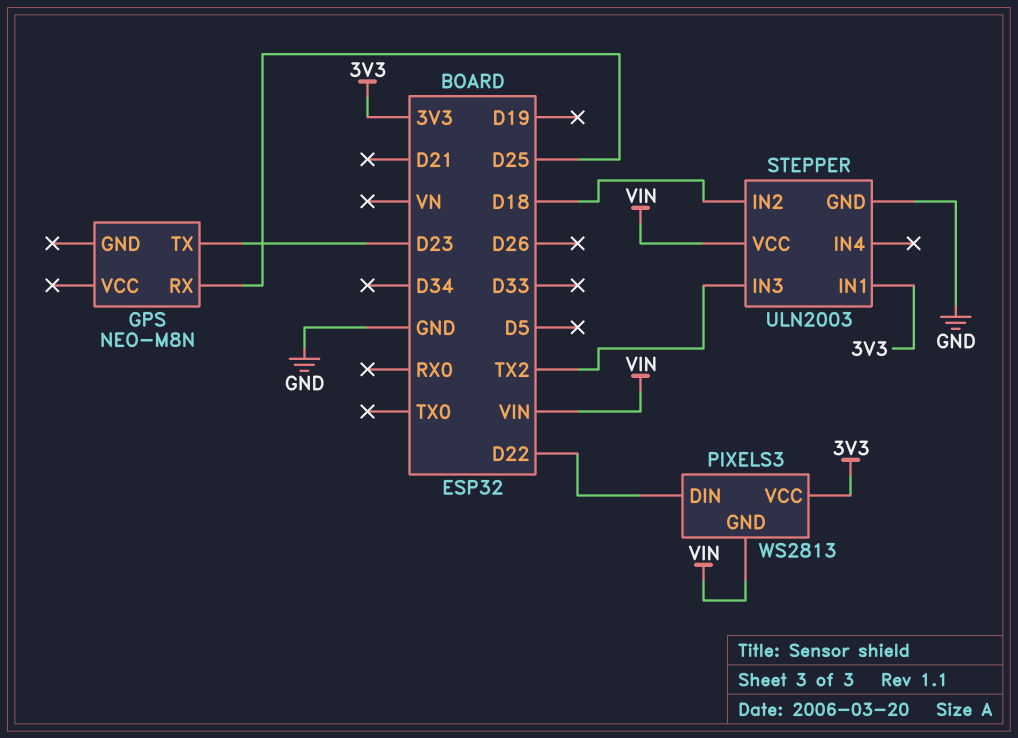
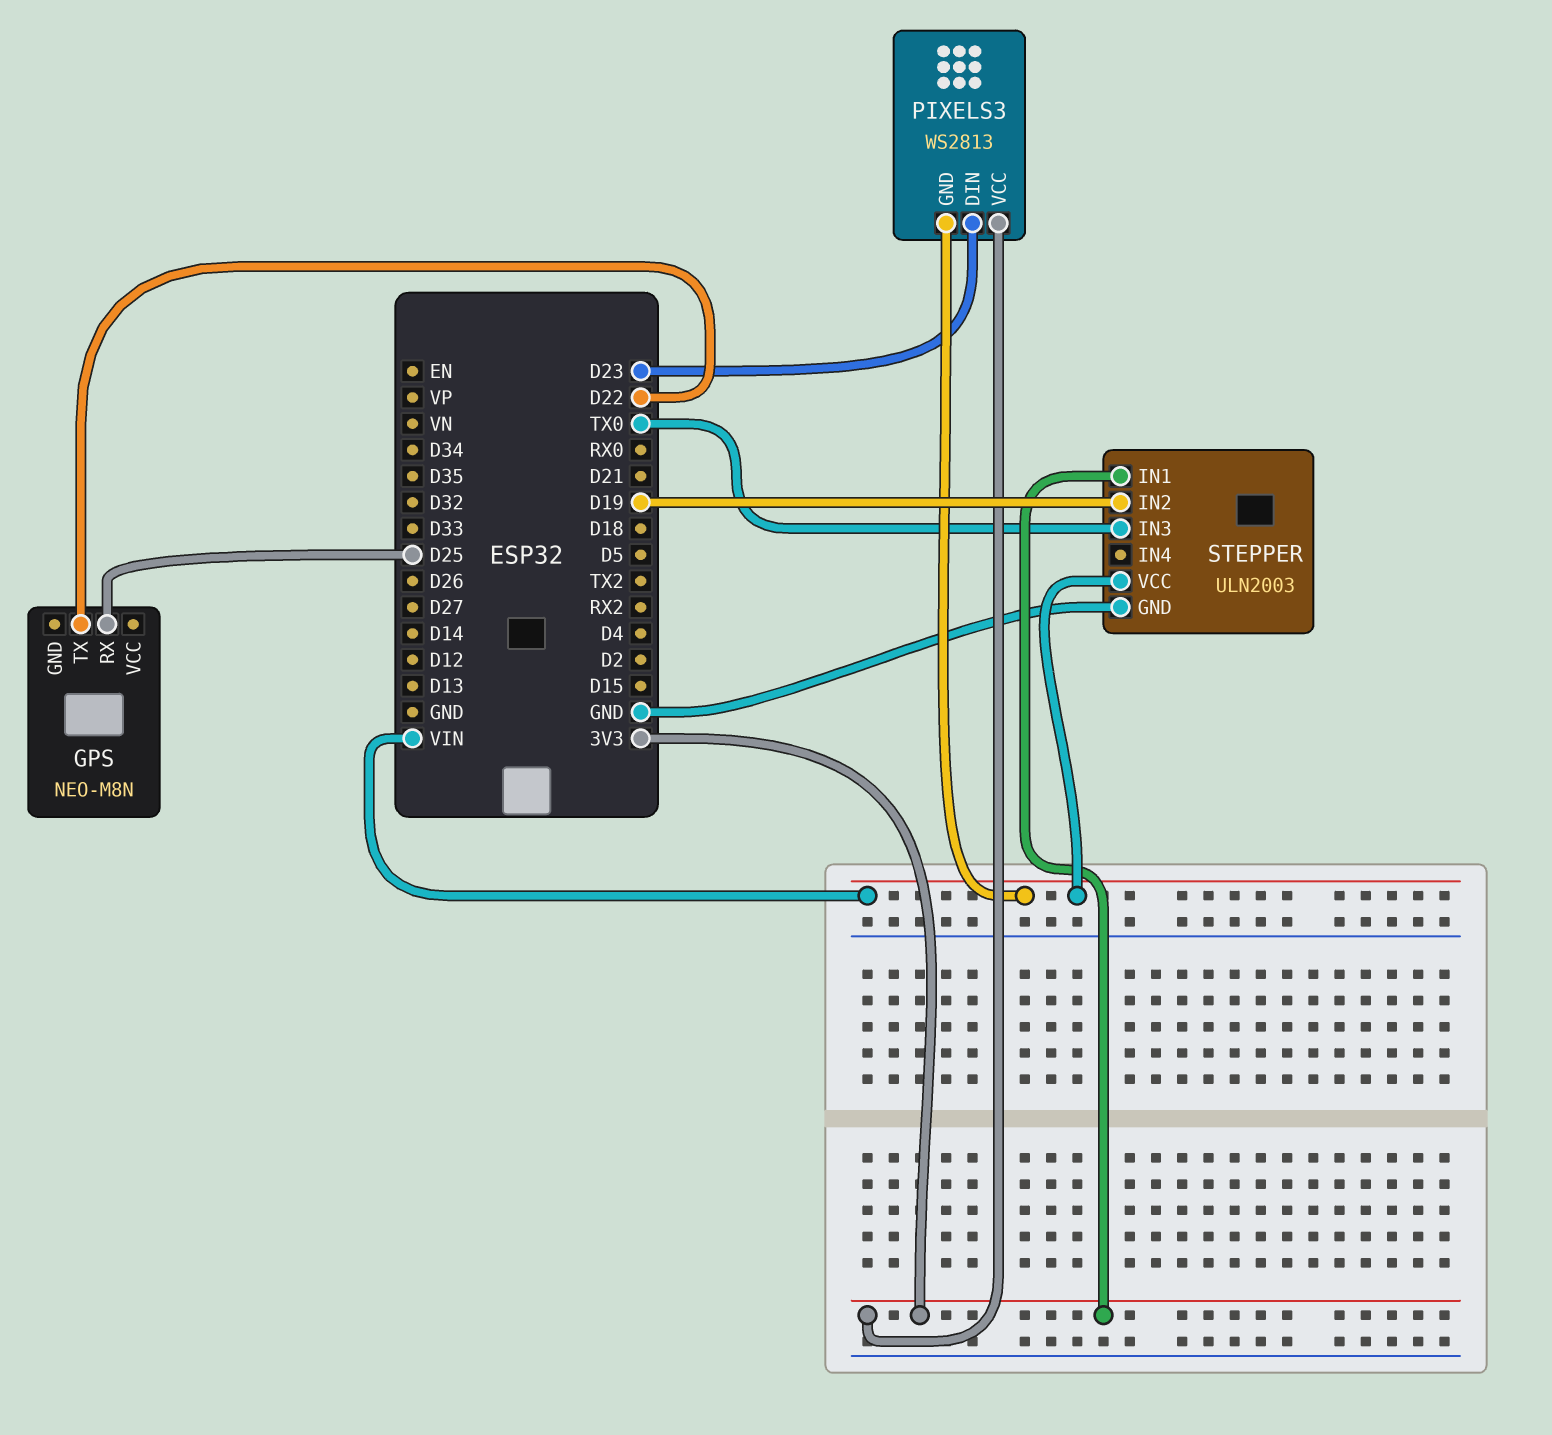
GPS pin TX: D23 -> D22
PIXELS3 pin DIN: D22 -> D23
STEPPER pin IN2: D18 -> D19
STEPPER pin IN3: TX2 -> TX0

